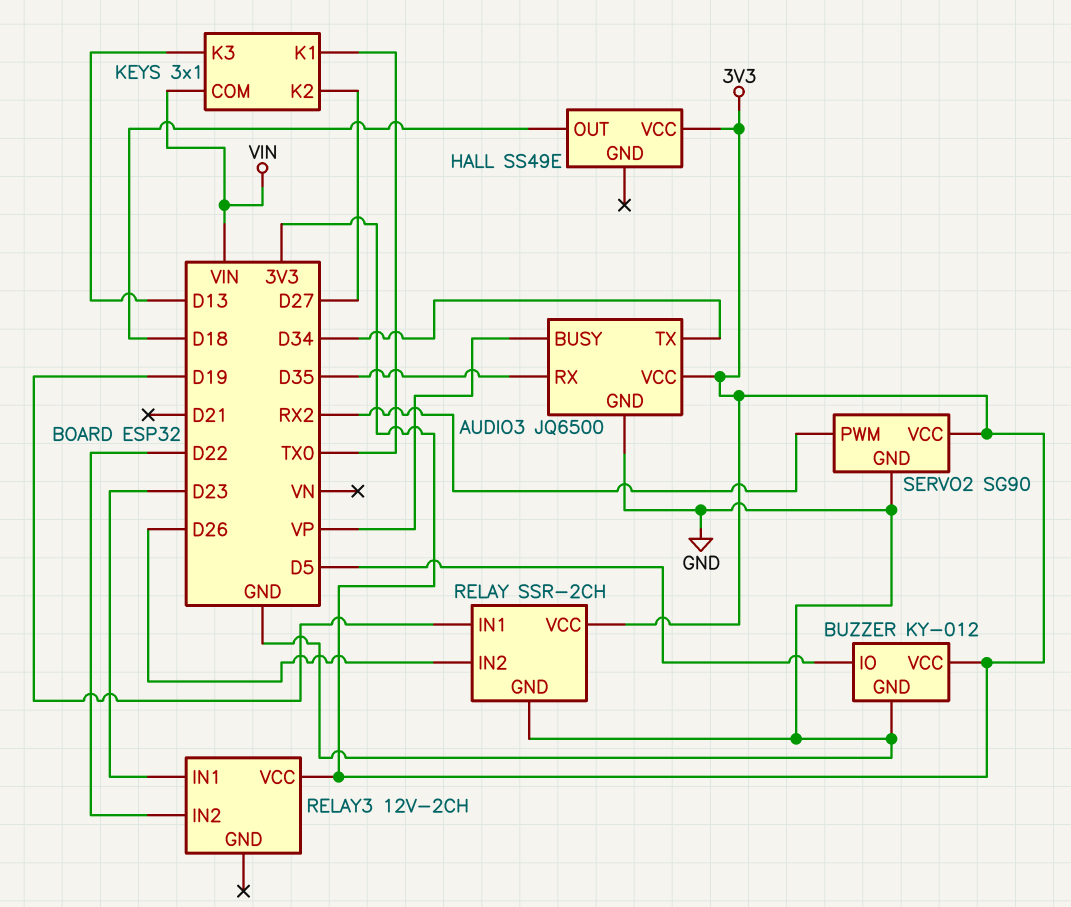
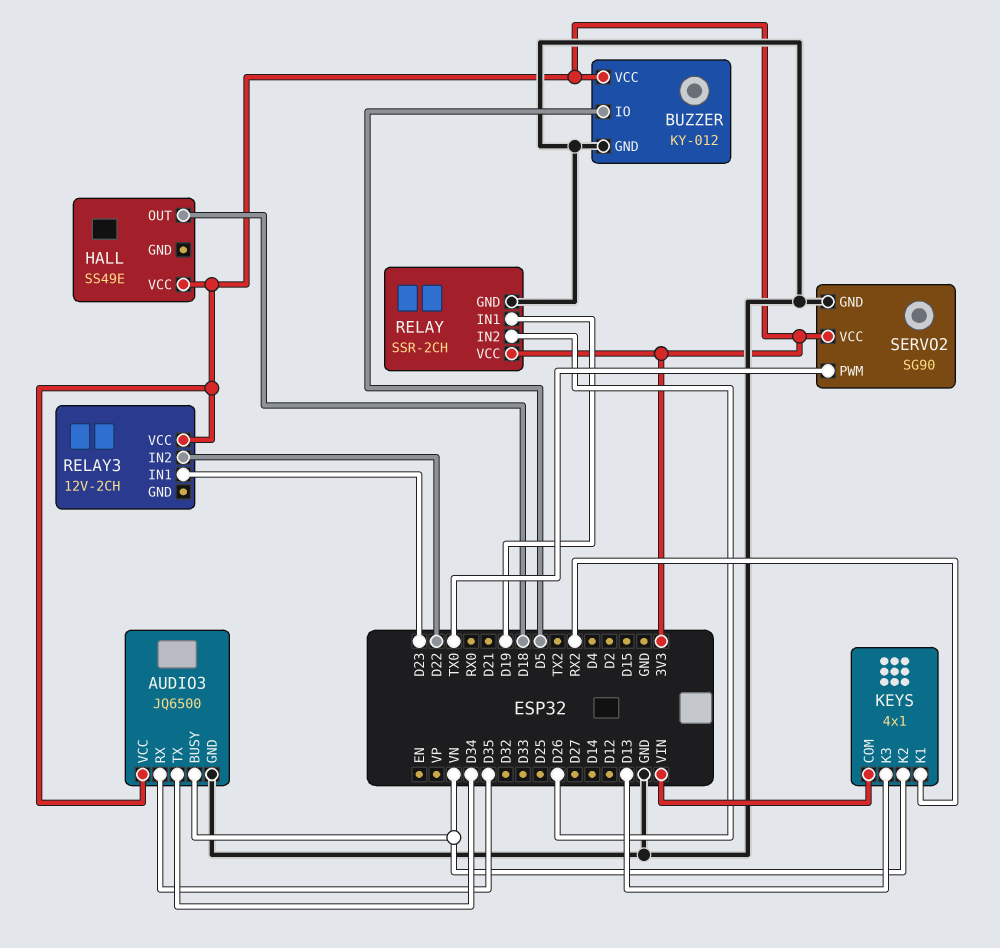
AUDIO3 pin BUSY: VP -> VN
KEYS: 3x1 -> 4x1
KEYS pin K1: TX0 -> RX2
KEYS pin K2: D27 -> VN
SERVO2 pin PWM: RX2 -> TX0

